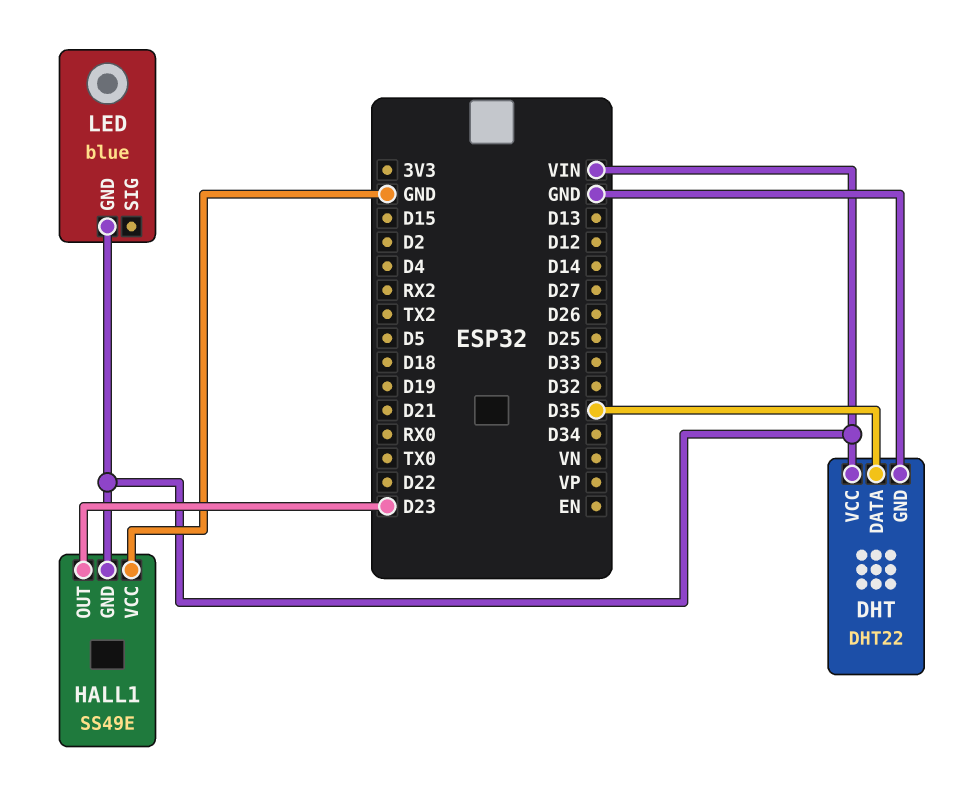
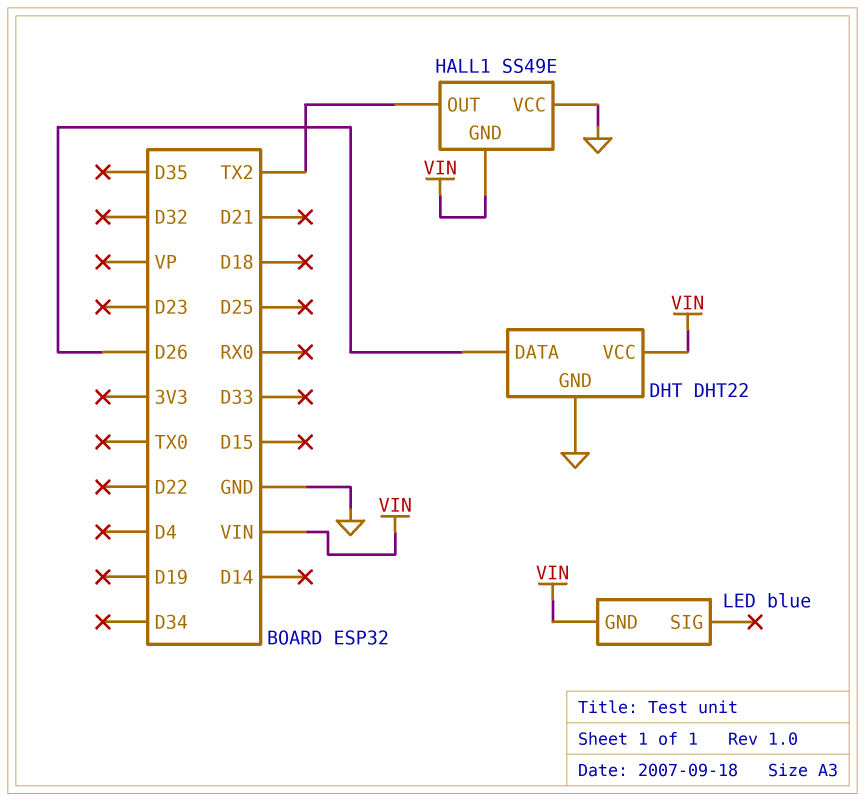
DHT pin DATA: D35 -> D26
HALL1 pin OUT: D23 -> TX2

